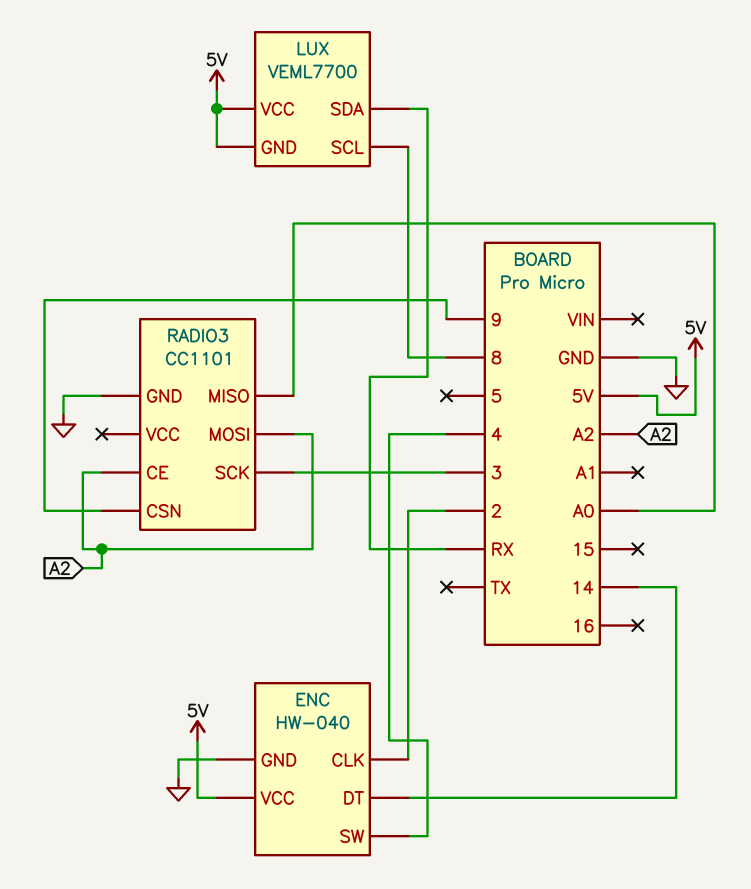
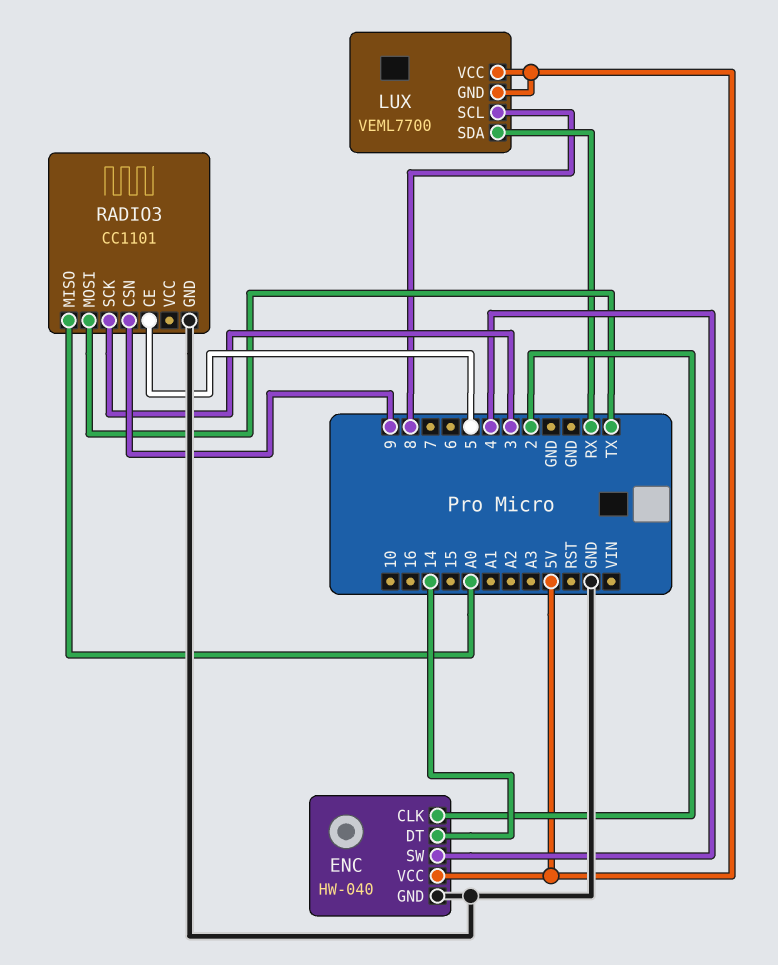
RADIO3 pin CE: A2 -> 5
RADIO3 pin MOSI: A2 -> TX

